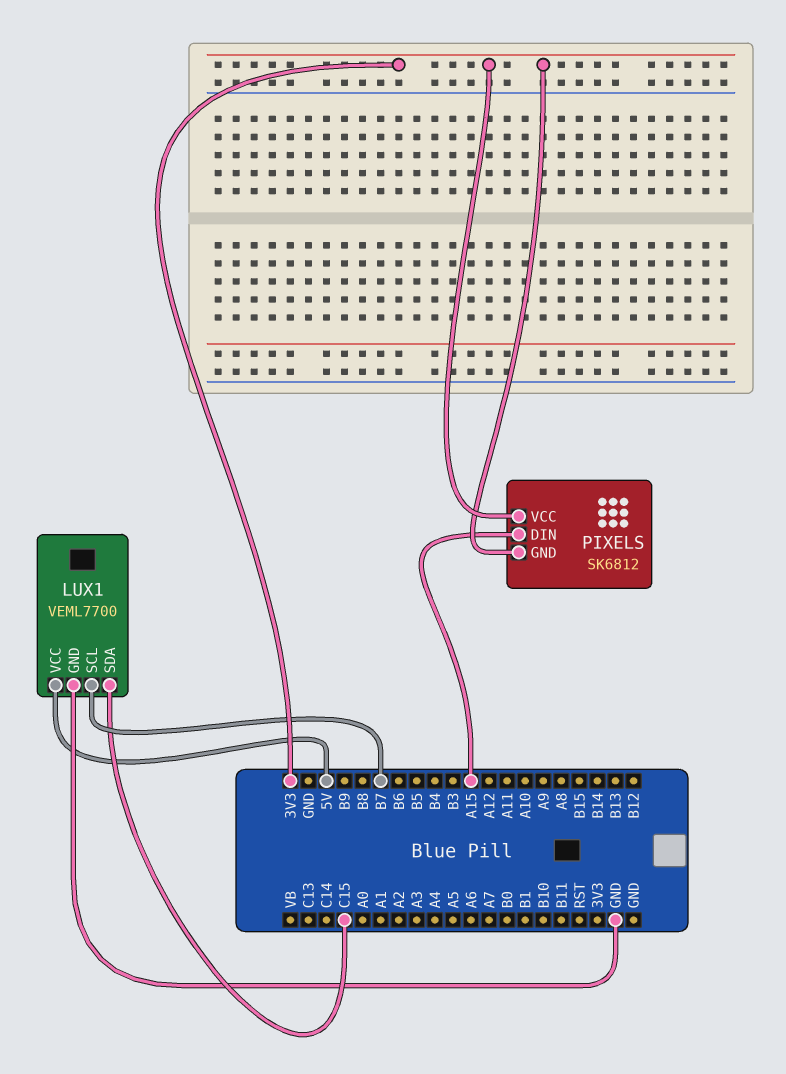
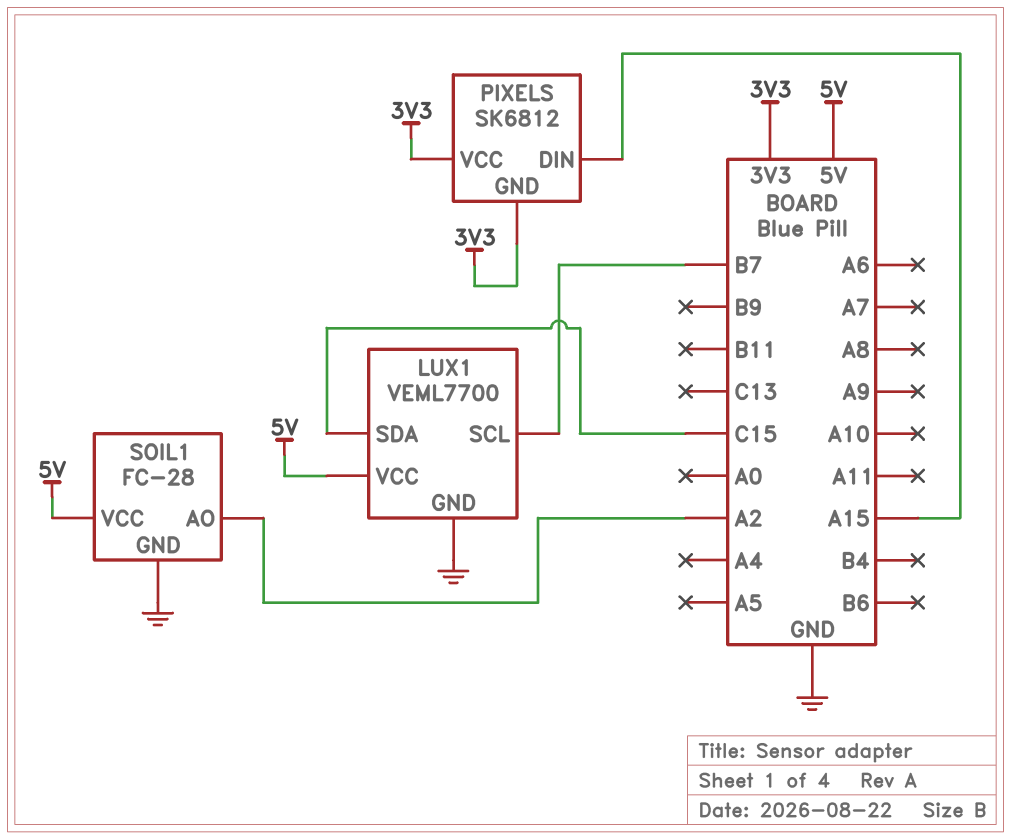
SOIL1: none -> FC-28
SOIL1 pin AO: none -> A2
SOIL1 pin GND: none -> GND
SOIL1 pin VCC: none -> 5V

